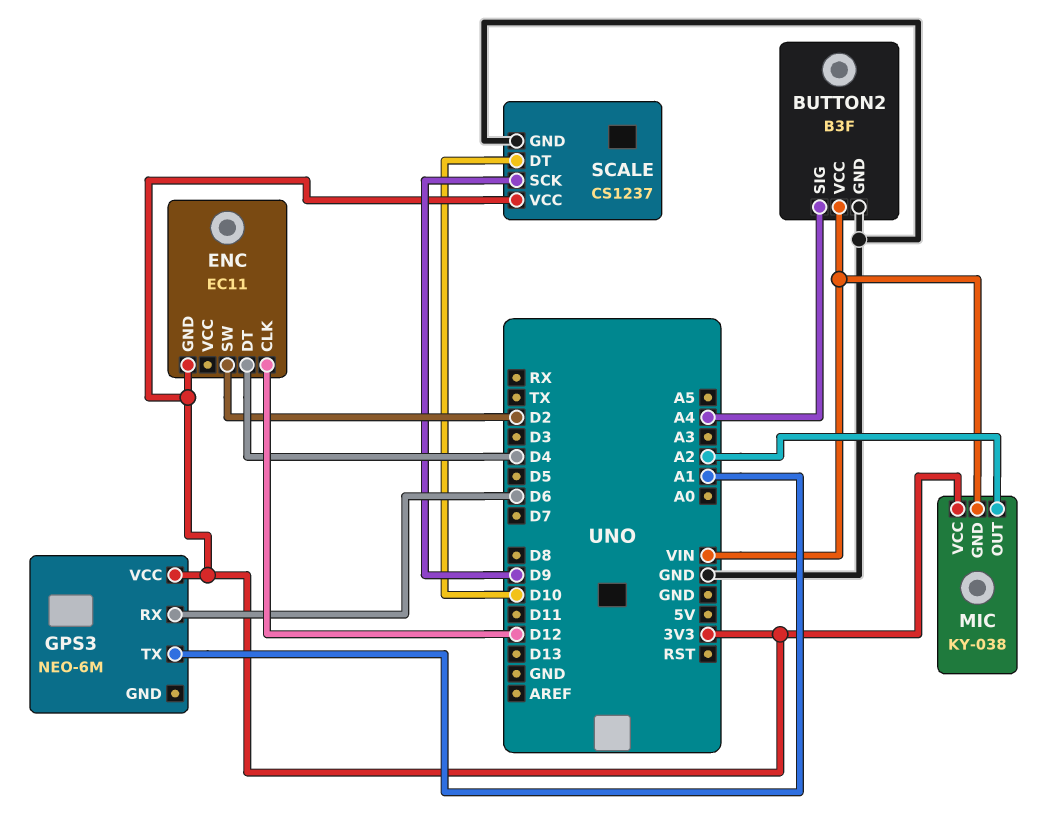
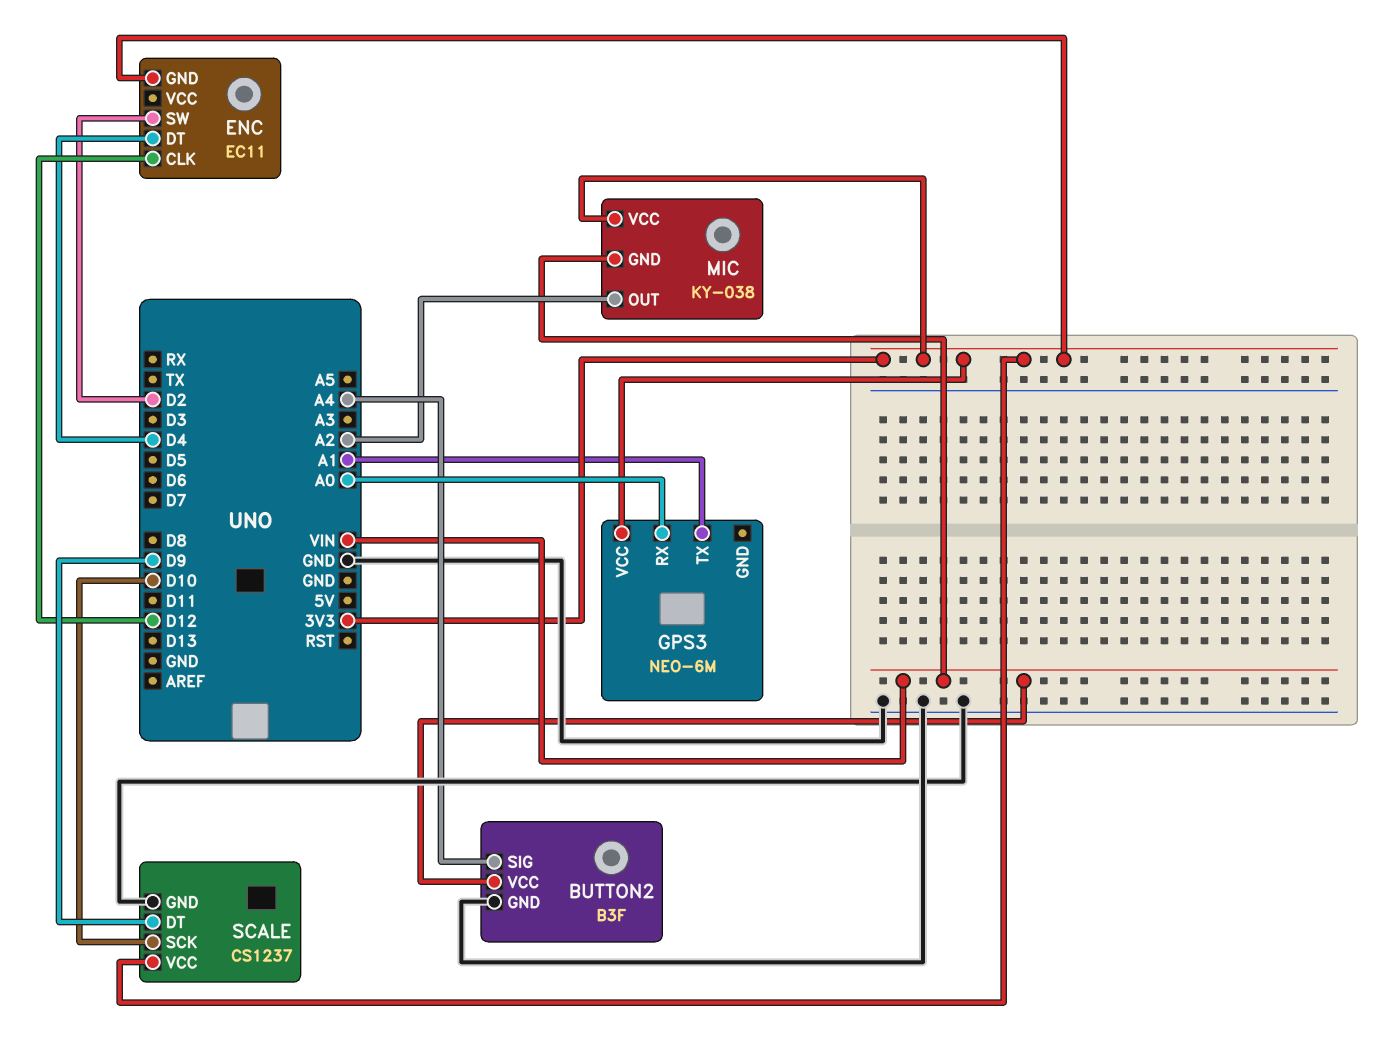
GPS3 pin RX: D6 -> A0
SCALE pin DT: D10 -> D9
SCALE pin SCK: D9 -> D10

